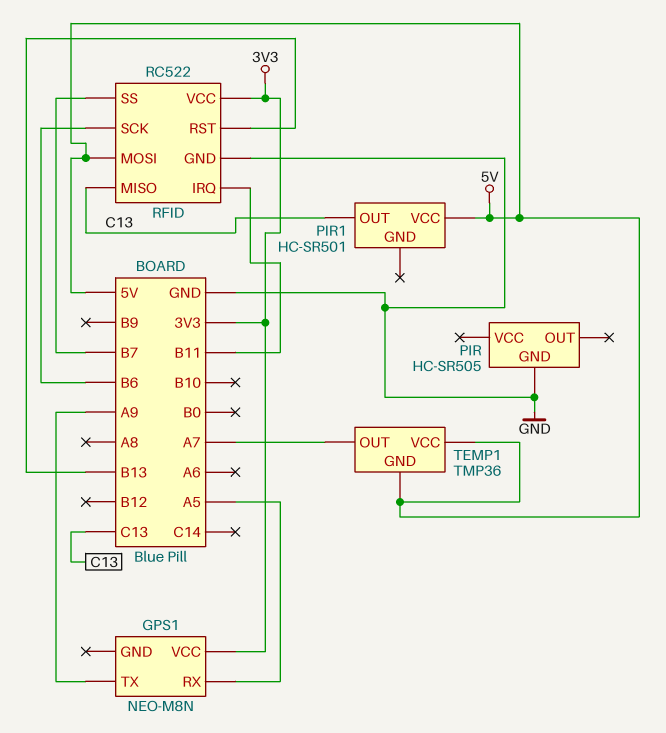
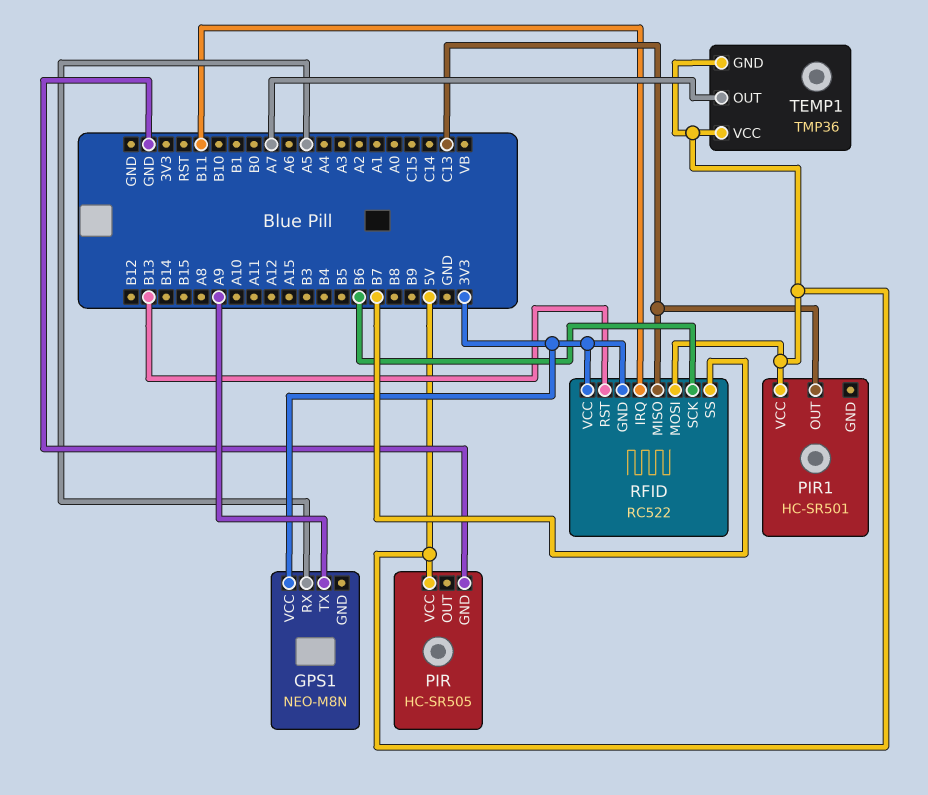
PIR pin VCC: none -> 5V
RFID pin GND: GND -> 3V3

